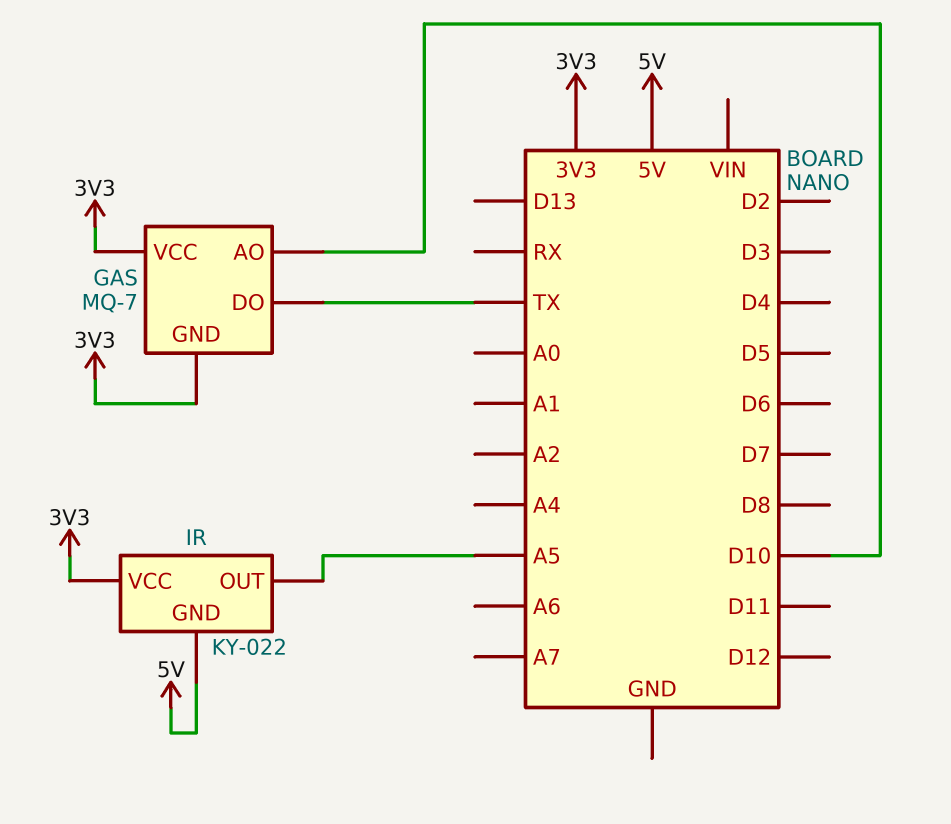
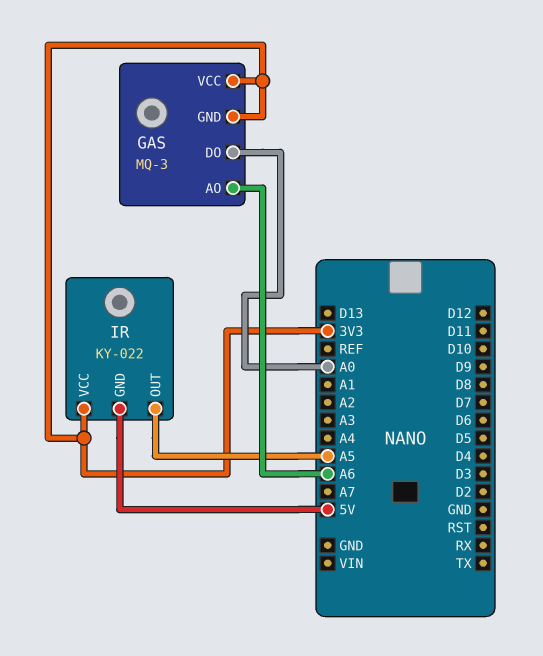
GAS: MQ-7 -> MQ-3
GAS pin AO: D10 -> A6
GAS pin DO: TX -> A0

